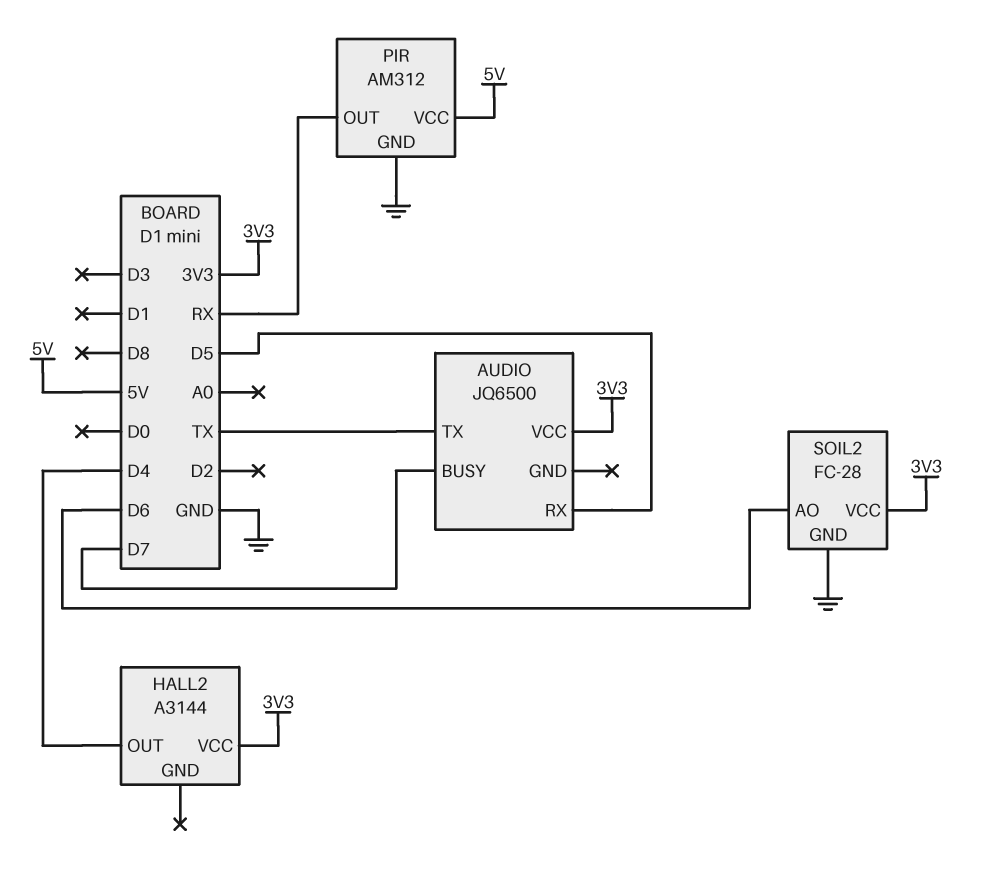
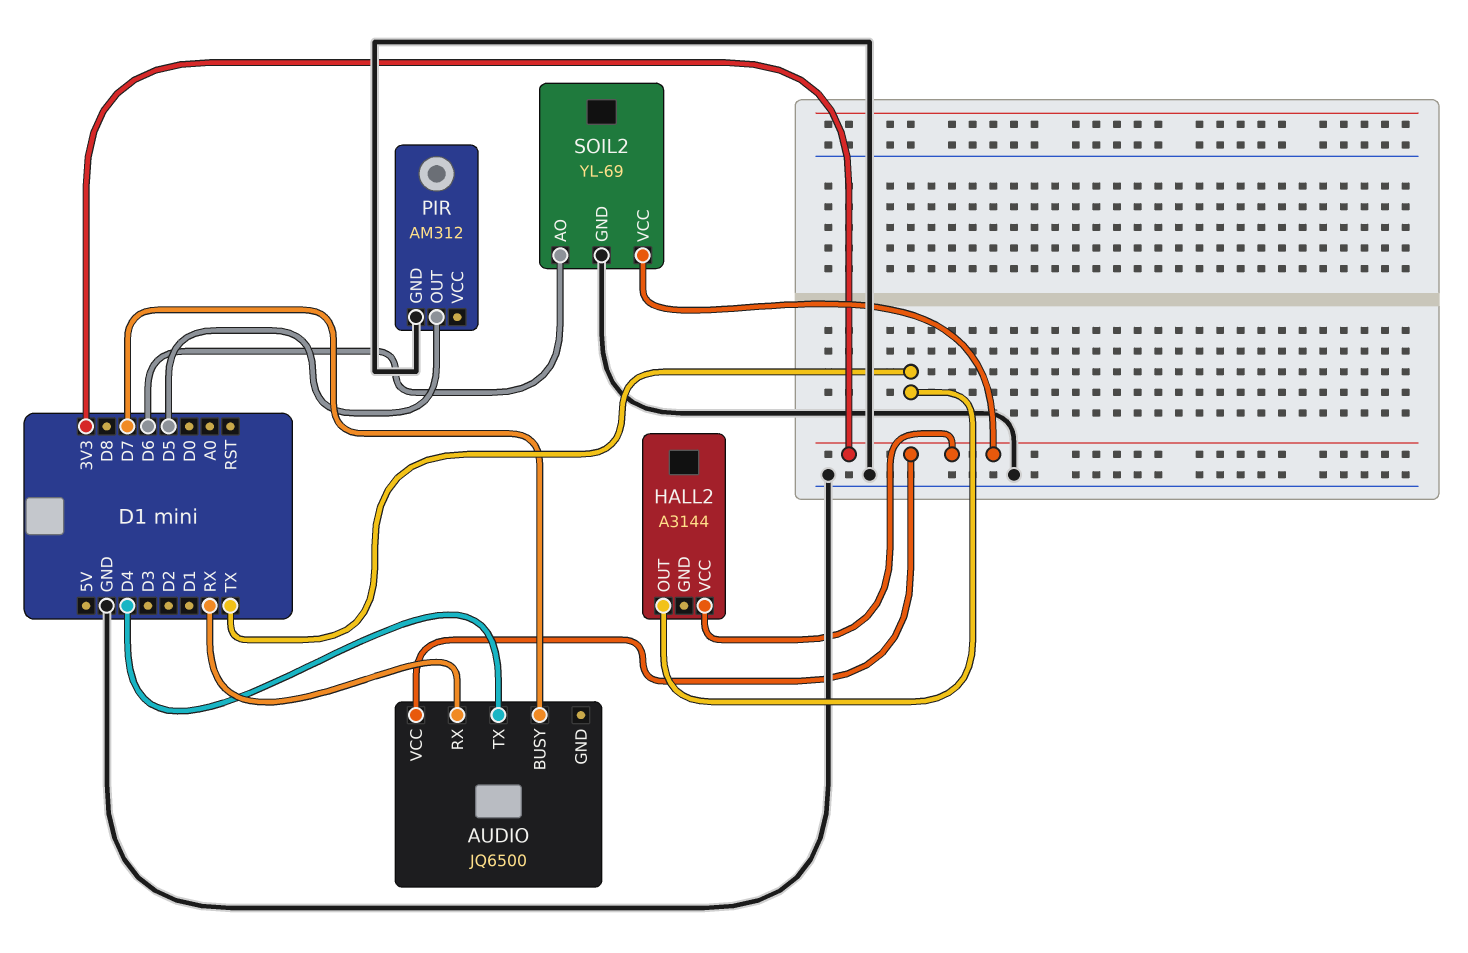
AUDIO pin RX: D5 -> RX
AUDIO pin TX: TX -> D4
HALL2 pin OUT: D4 -> TX
PIR pin OUT: RX -> D5
PIR pin VCC: 5V -> none
SOIL2: FC-28 -> YL-69

